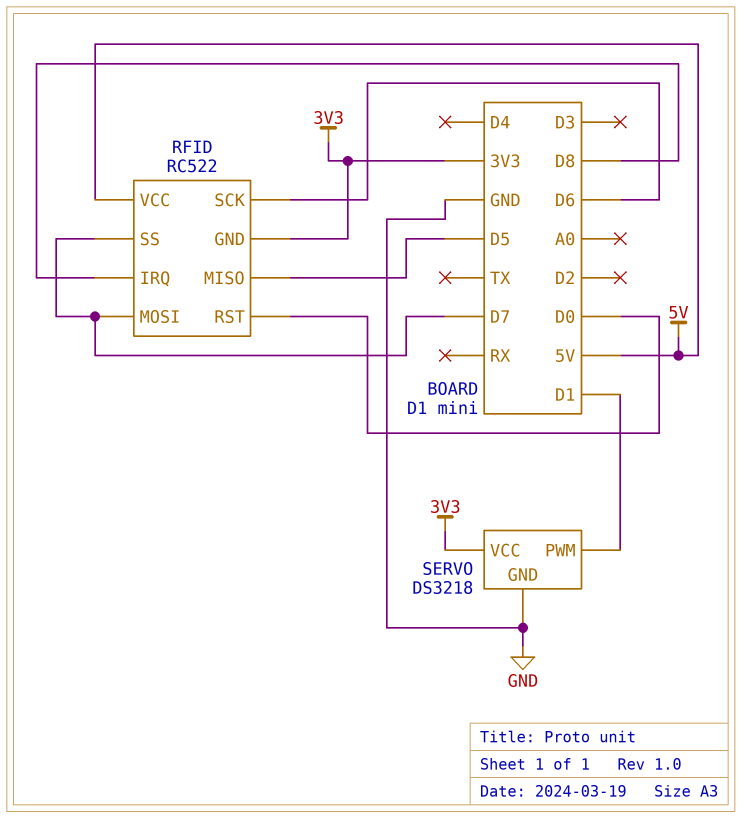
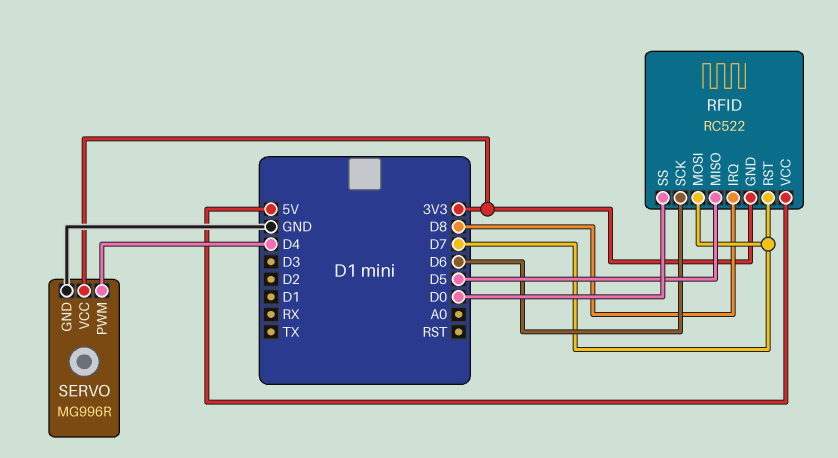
RFID pin RST: D0 -> D7
RFID pin SS: D7 -> D0
SERVO: DS3218 -> MG996R
SERVO pin PWM: D1 -> D4

